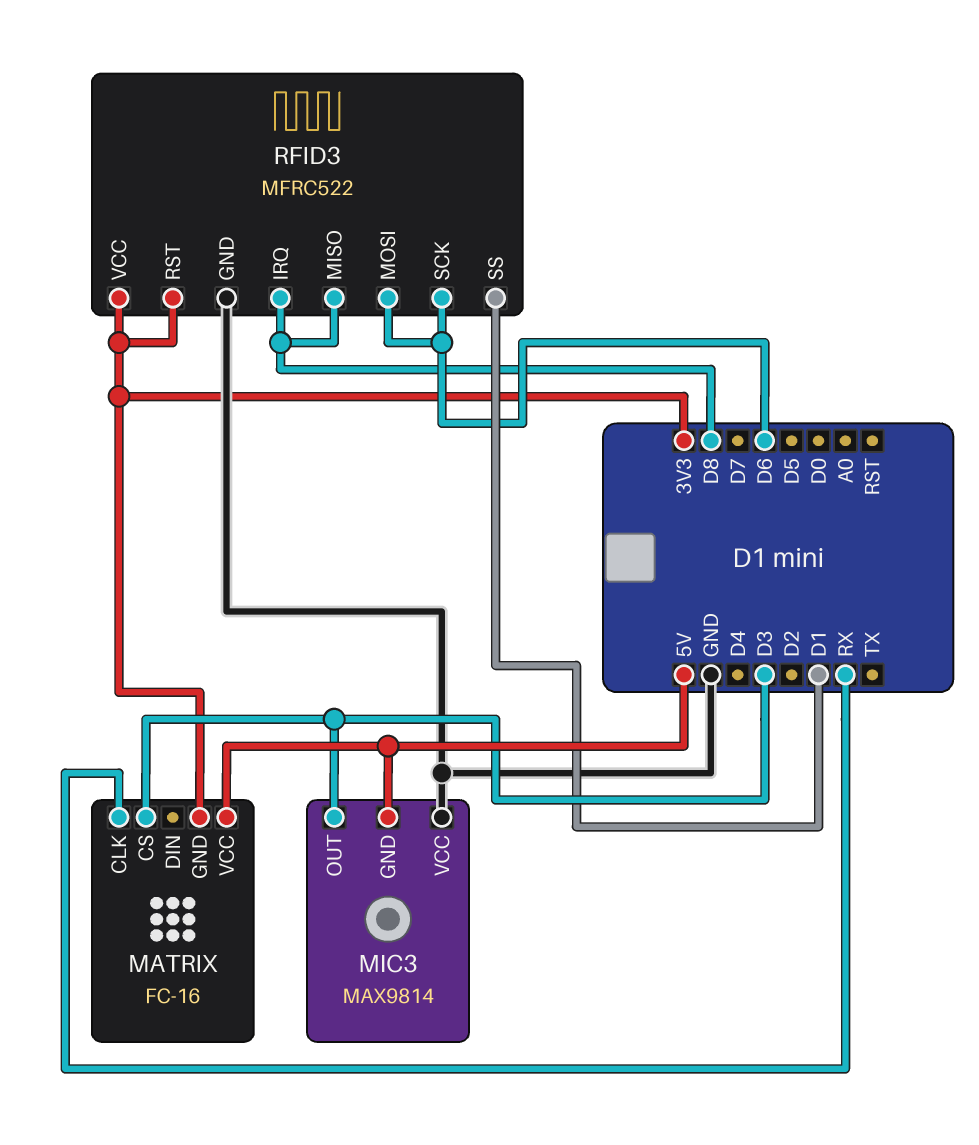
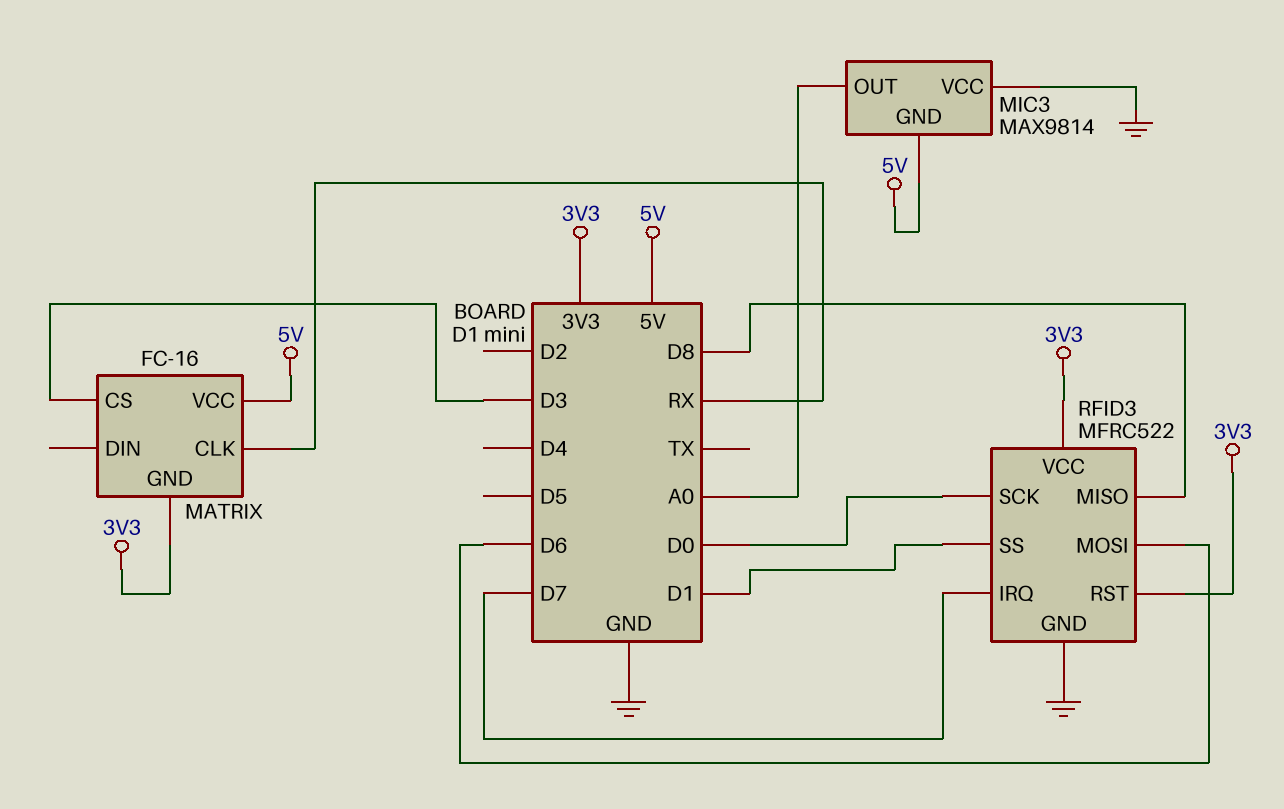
MIC3 pin OUT: D3 -> A0
RFID3 pin IRQ: D8 -> D7
RFID3 pin SCK: D6 -> D0

